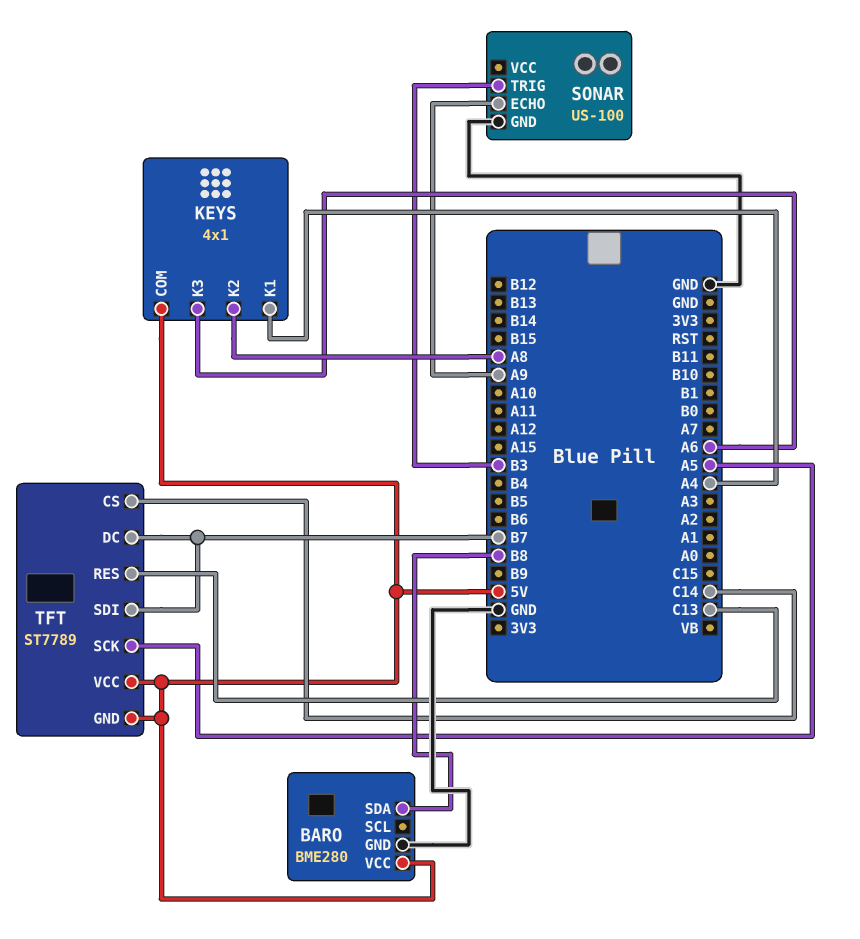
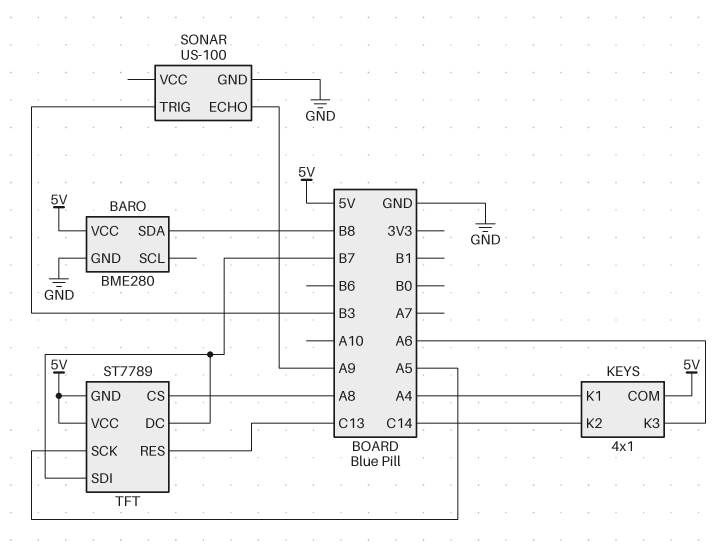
KEYS pin K2: A8 -> C14
TFT pin CS: C14 -> A8

